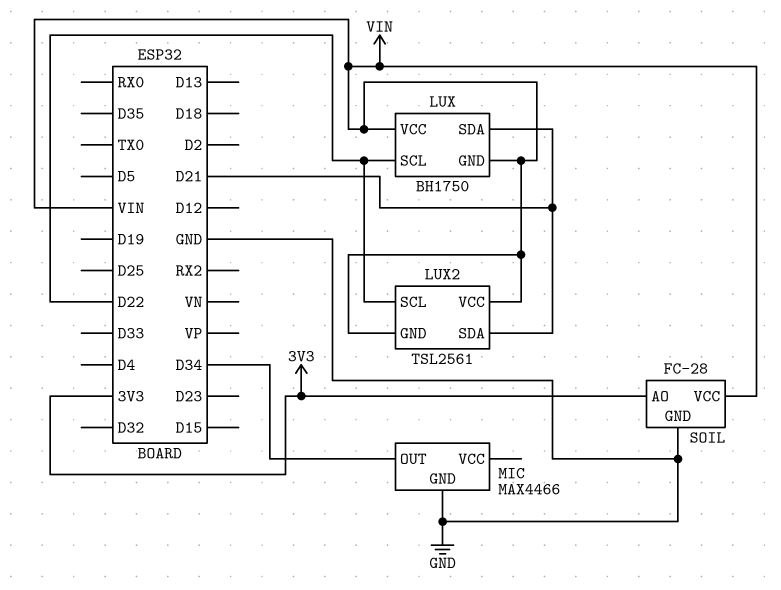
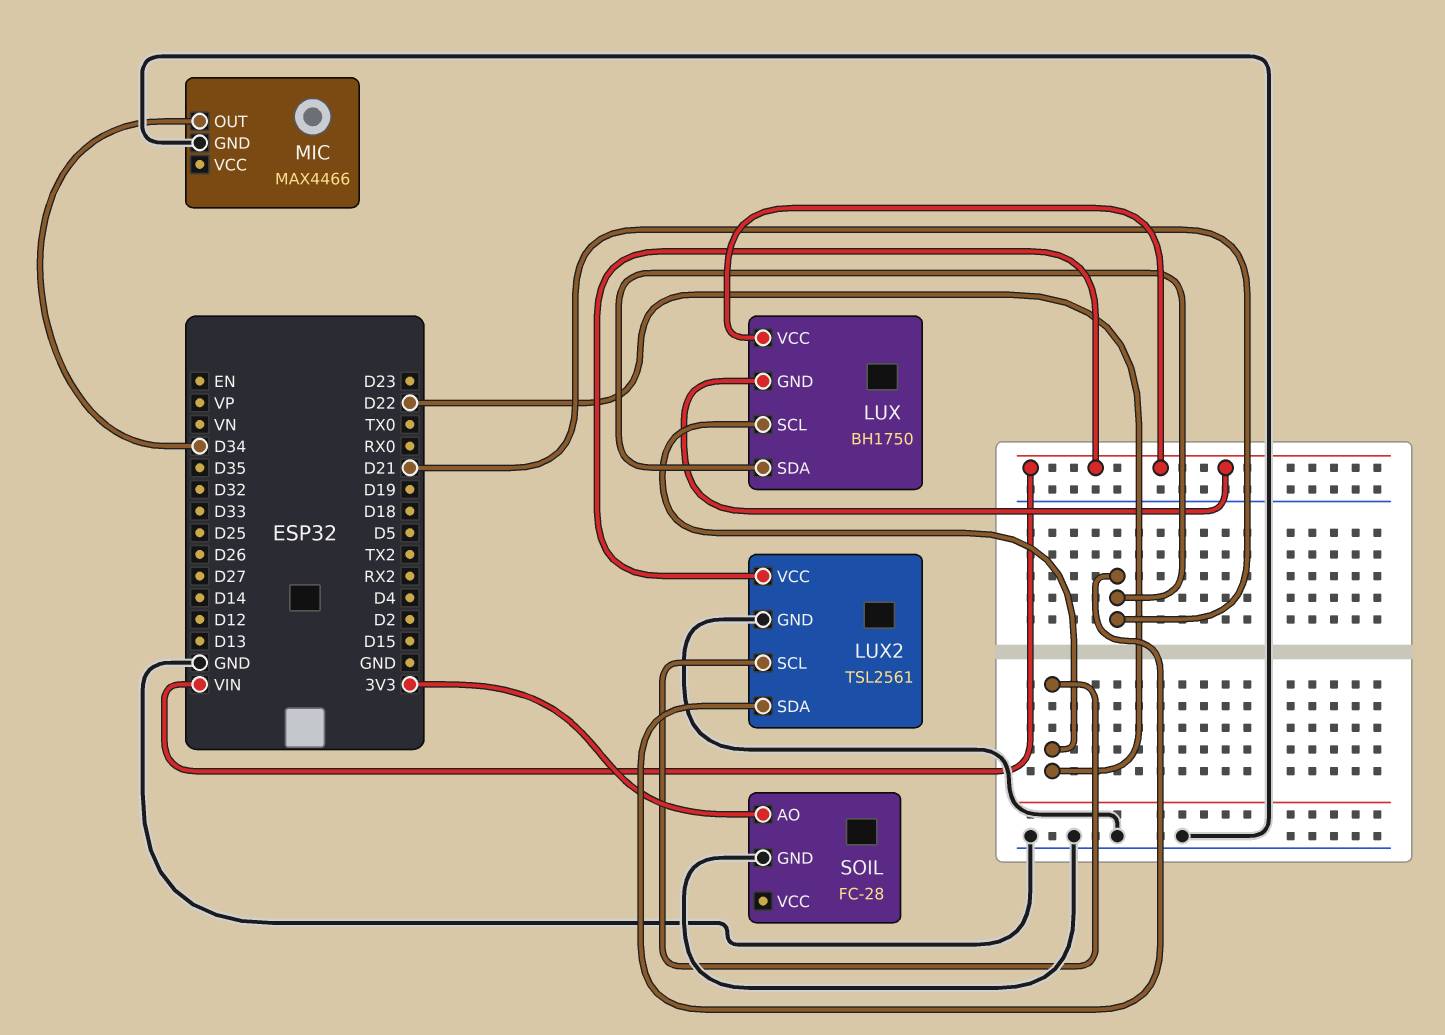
LUX2 pin GND: VIN -> GND
SOIL pin VCC: VIN -> none

